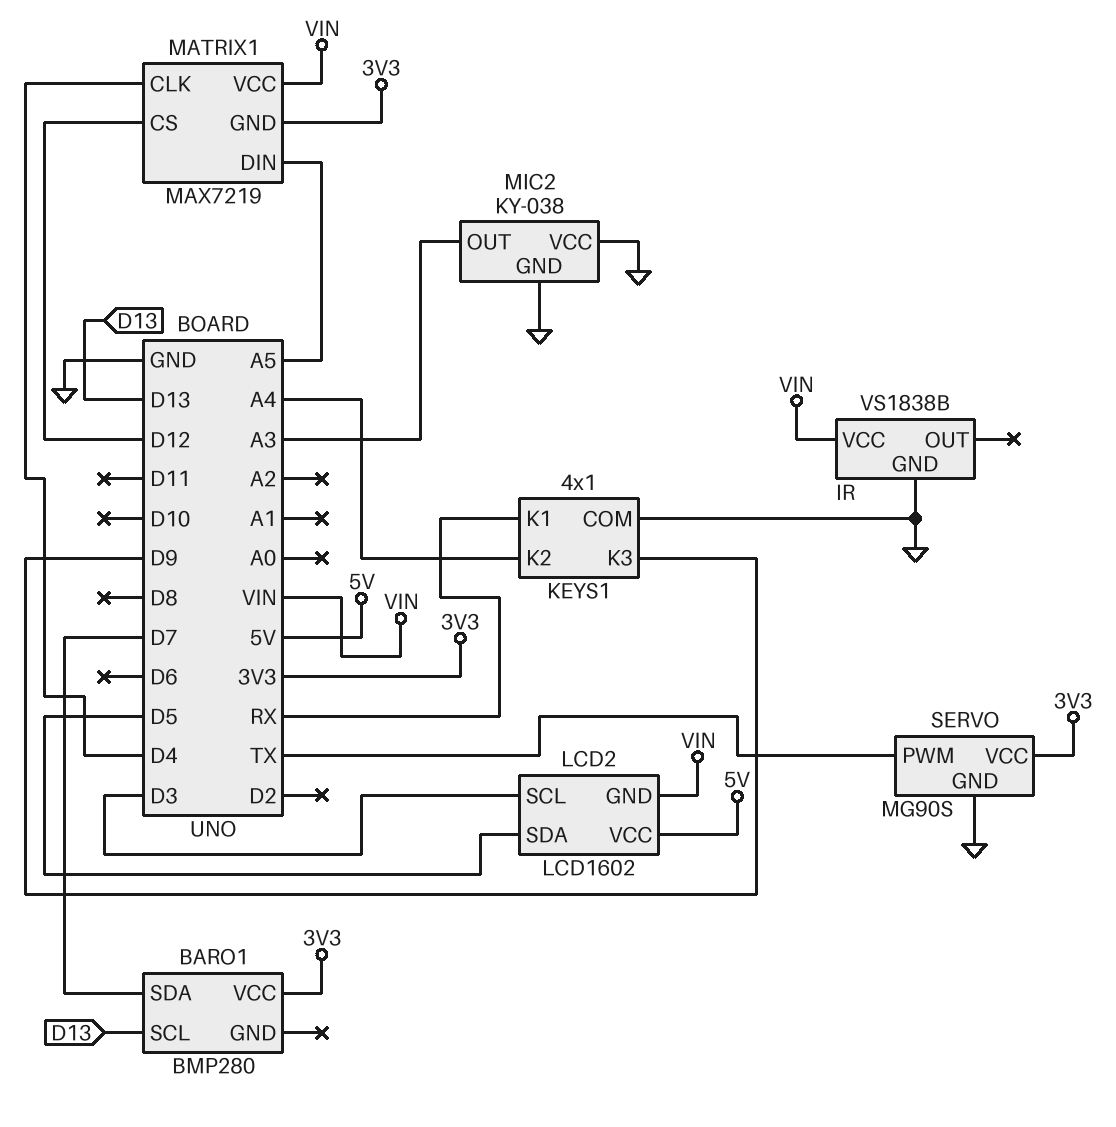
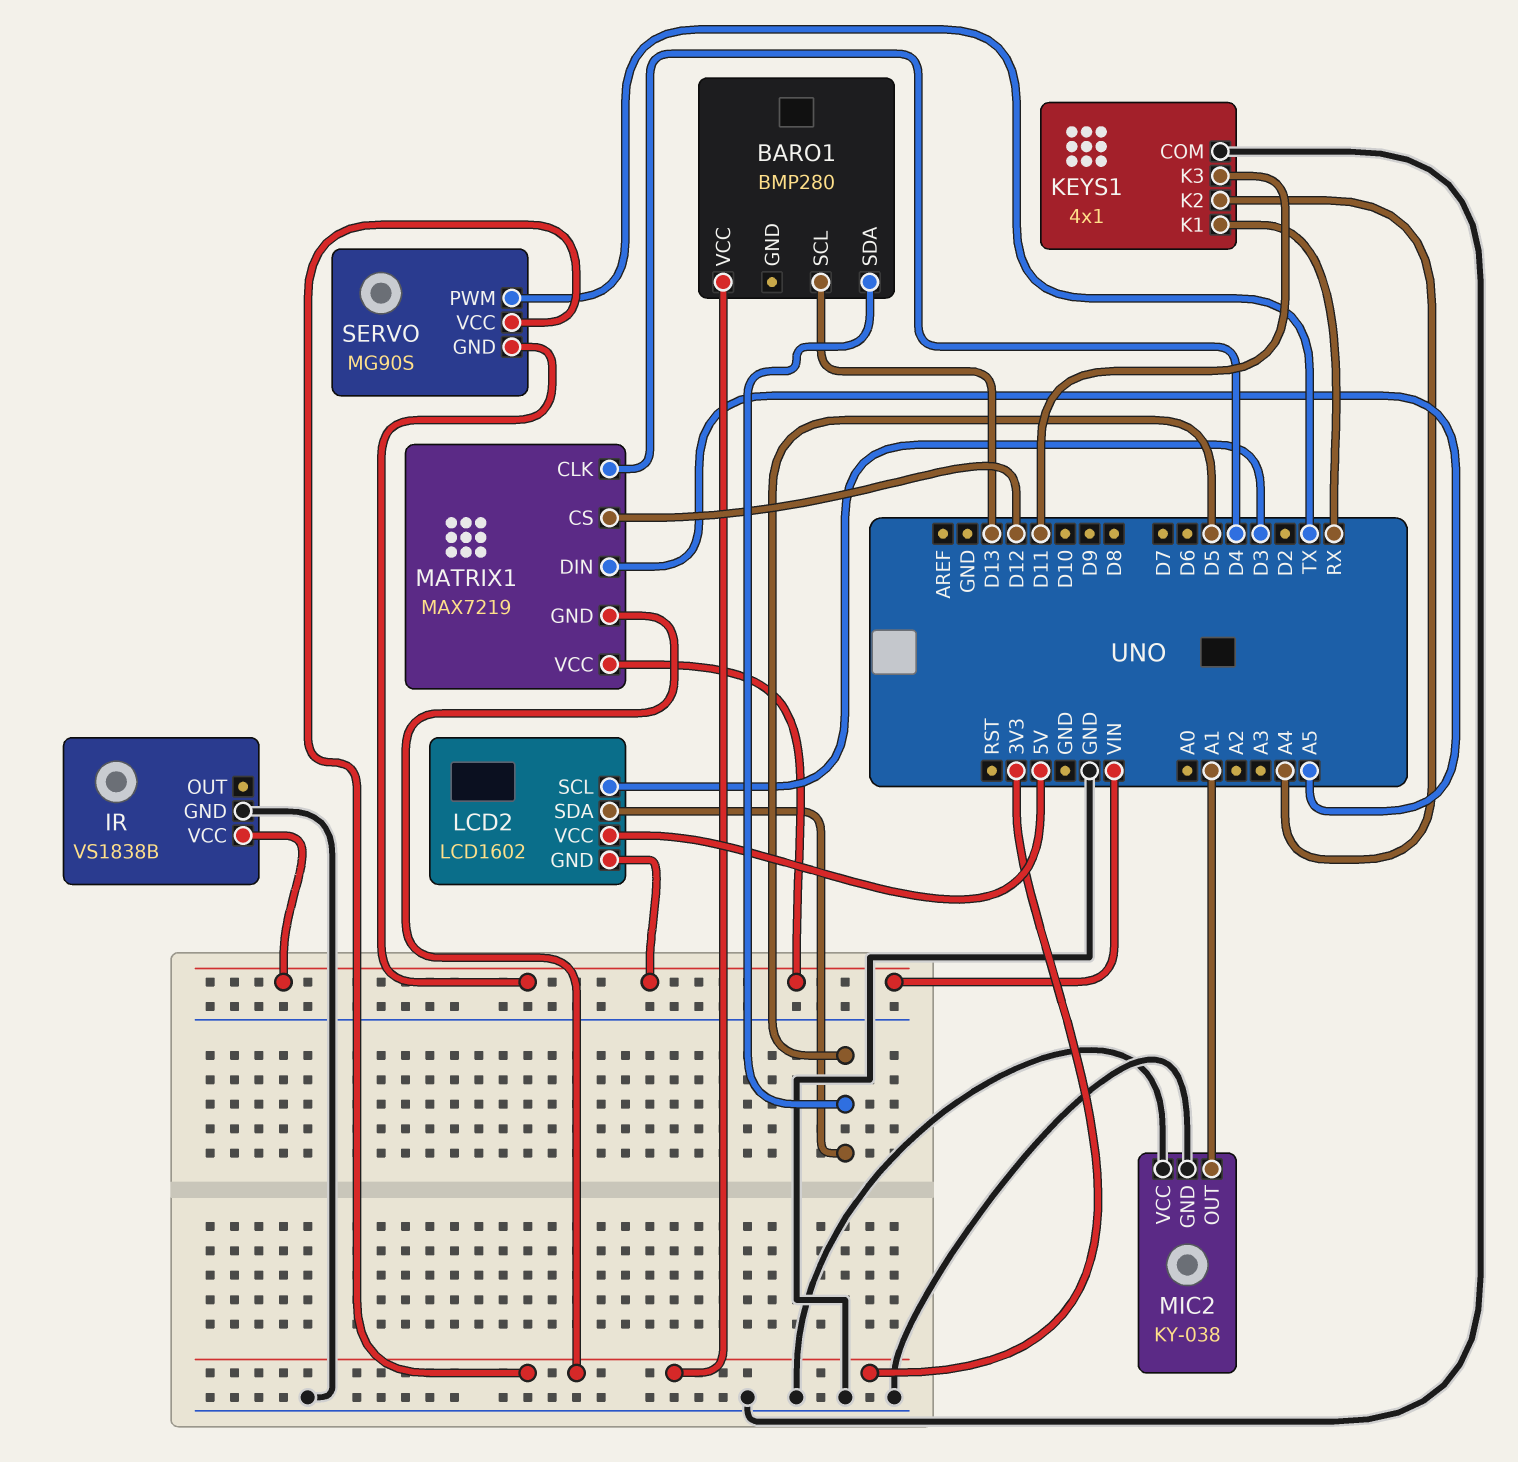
BARO1 pin SDA: D7 -> D5
KEYS1 pin K3: D9 -> D11
MIC2 pin OUT: A3 -> A1
SERVO pin GND: GND -> VIN

